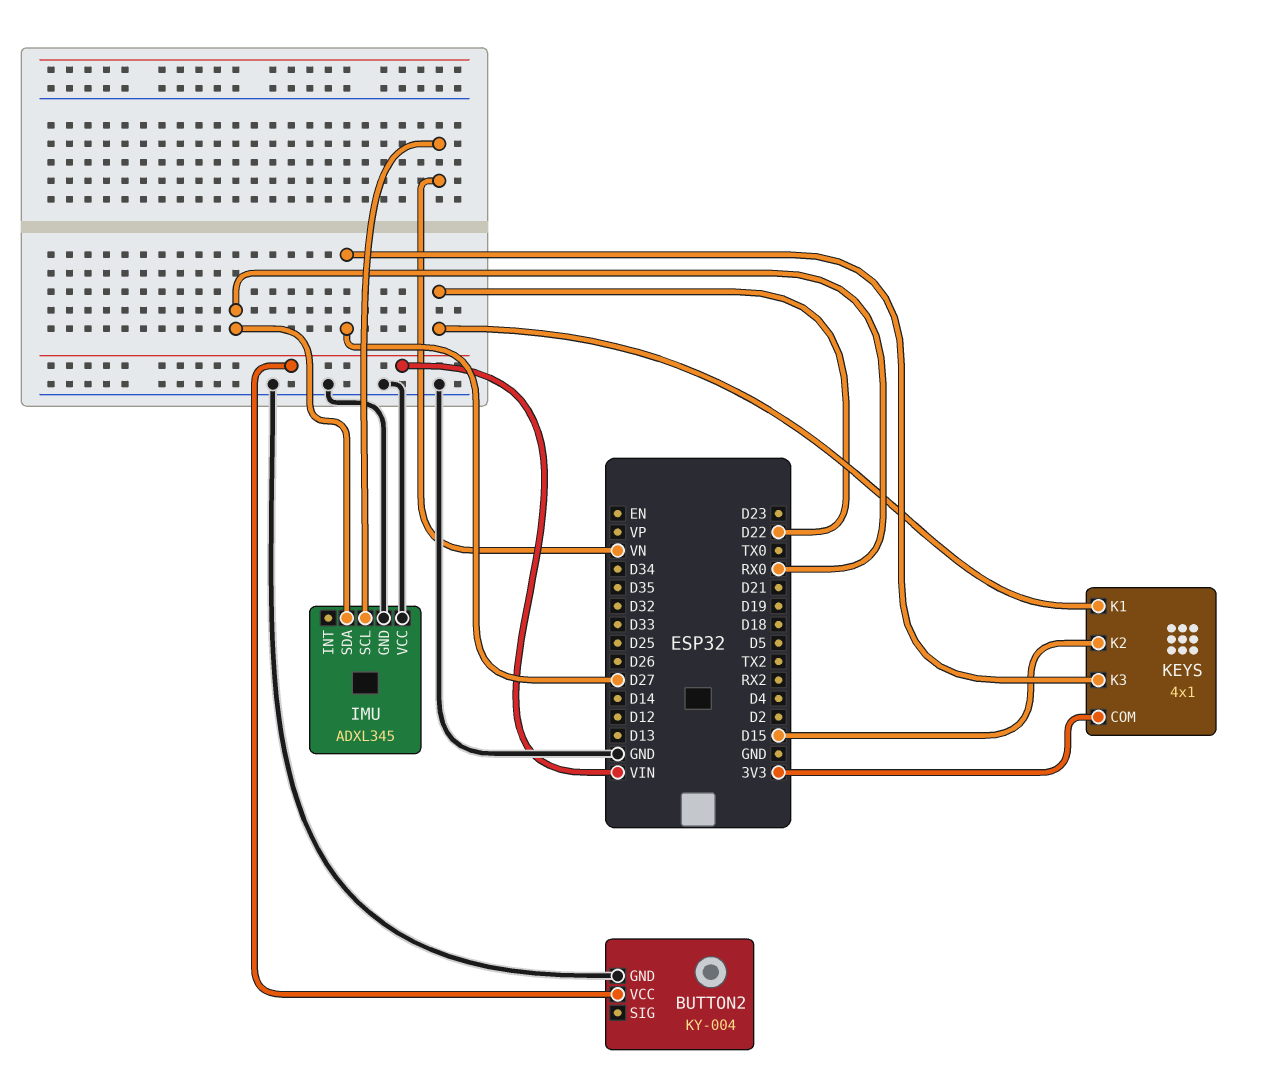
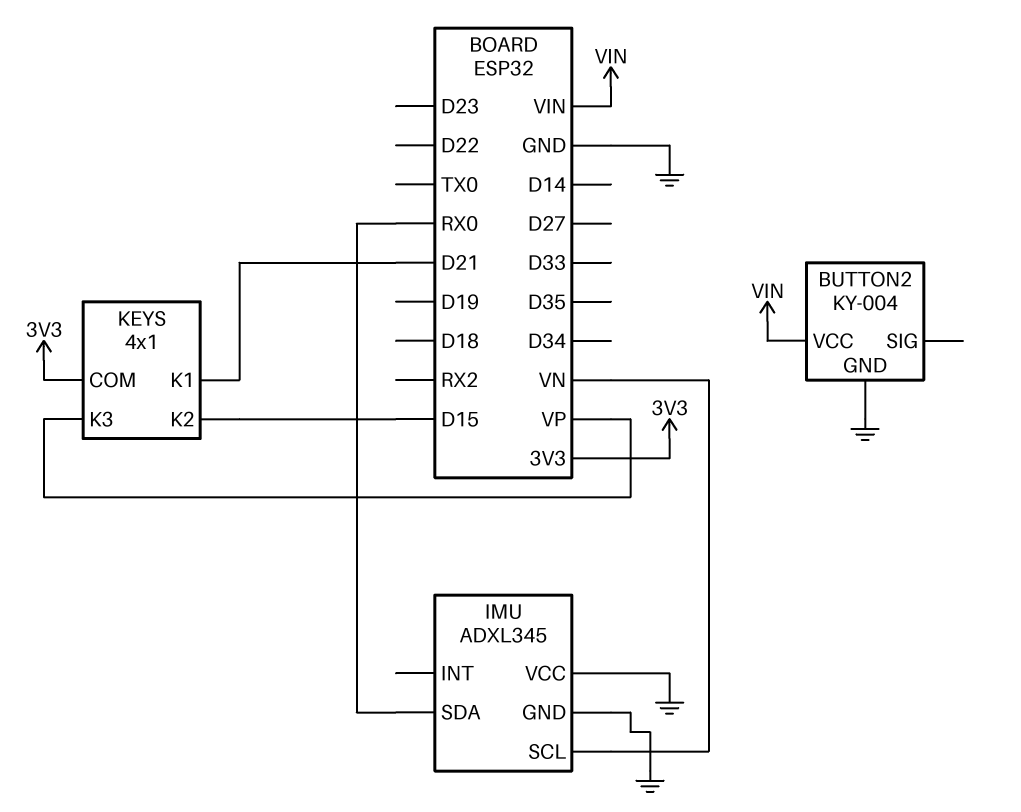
KEYS pin K1: D22 -> D21
KEYS pin K3: D27 -> VP

